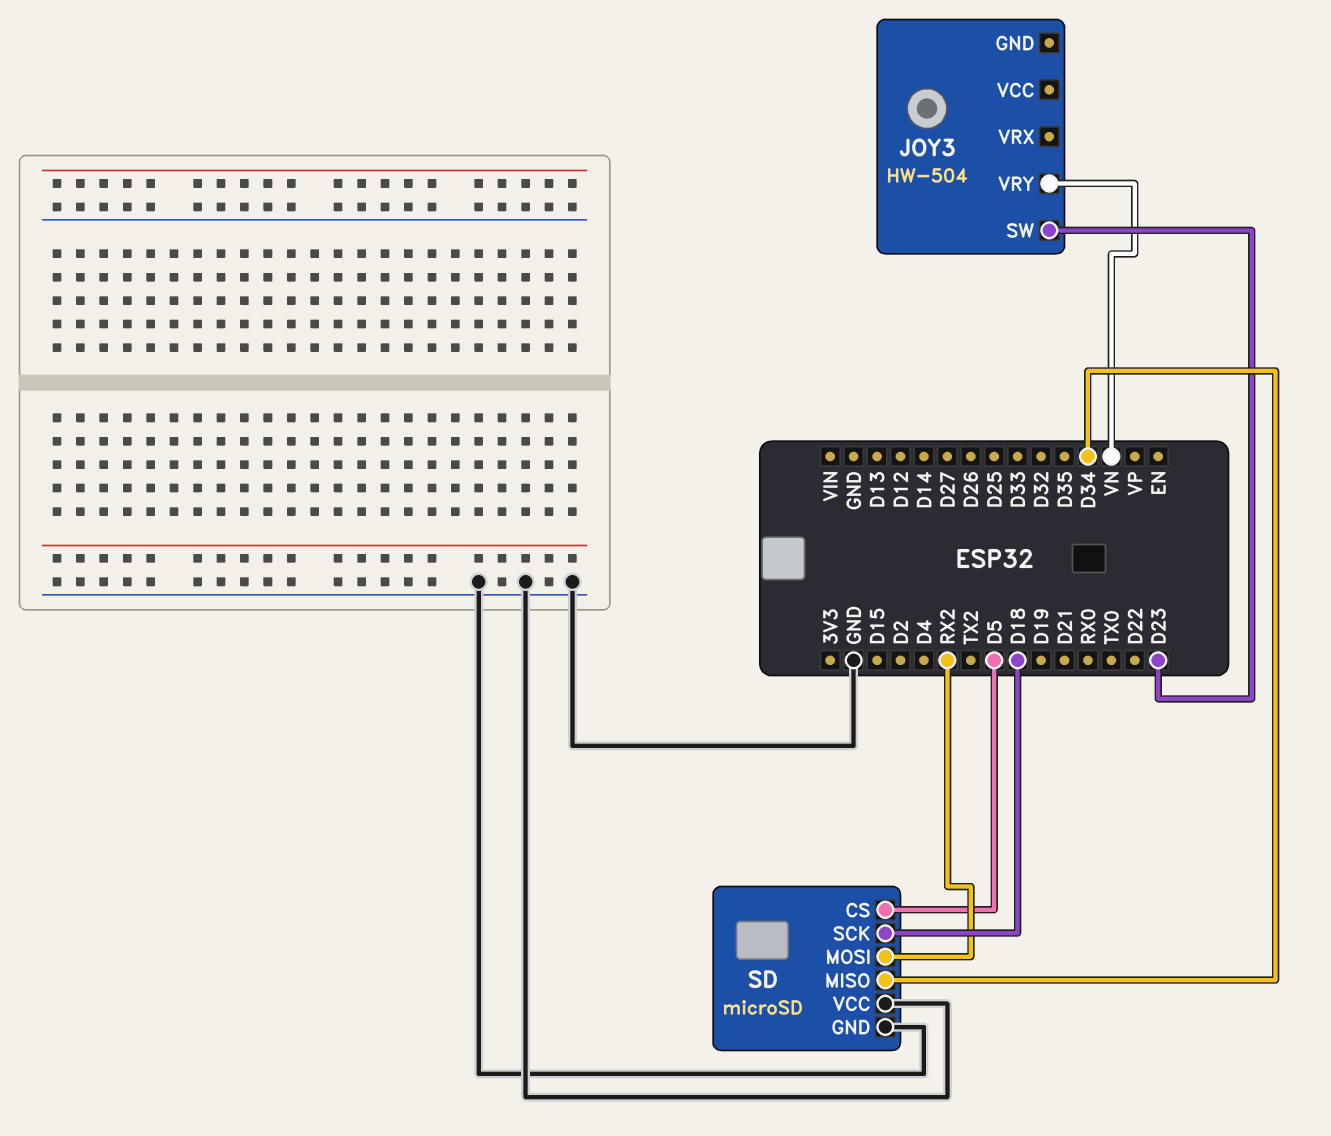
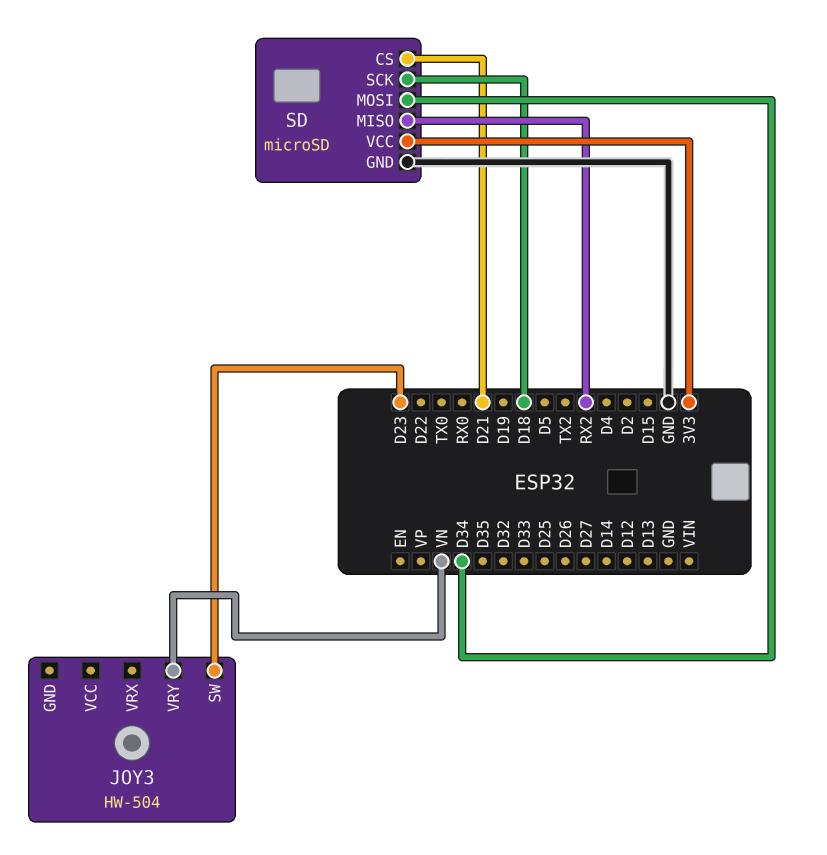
SD pin CS: D5 -> D21
SD pin MISO: D34 -> RX2
SD pin MOSI: RX2 -> D34
SD pin VCC: GND -> 3V3

